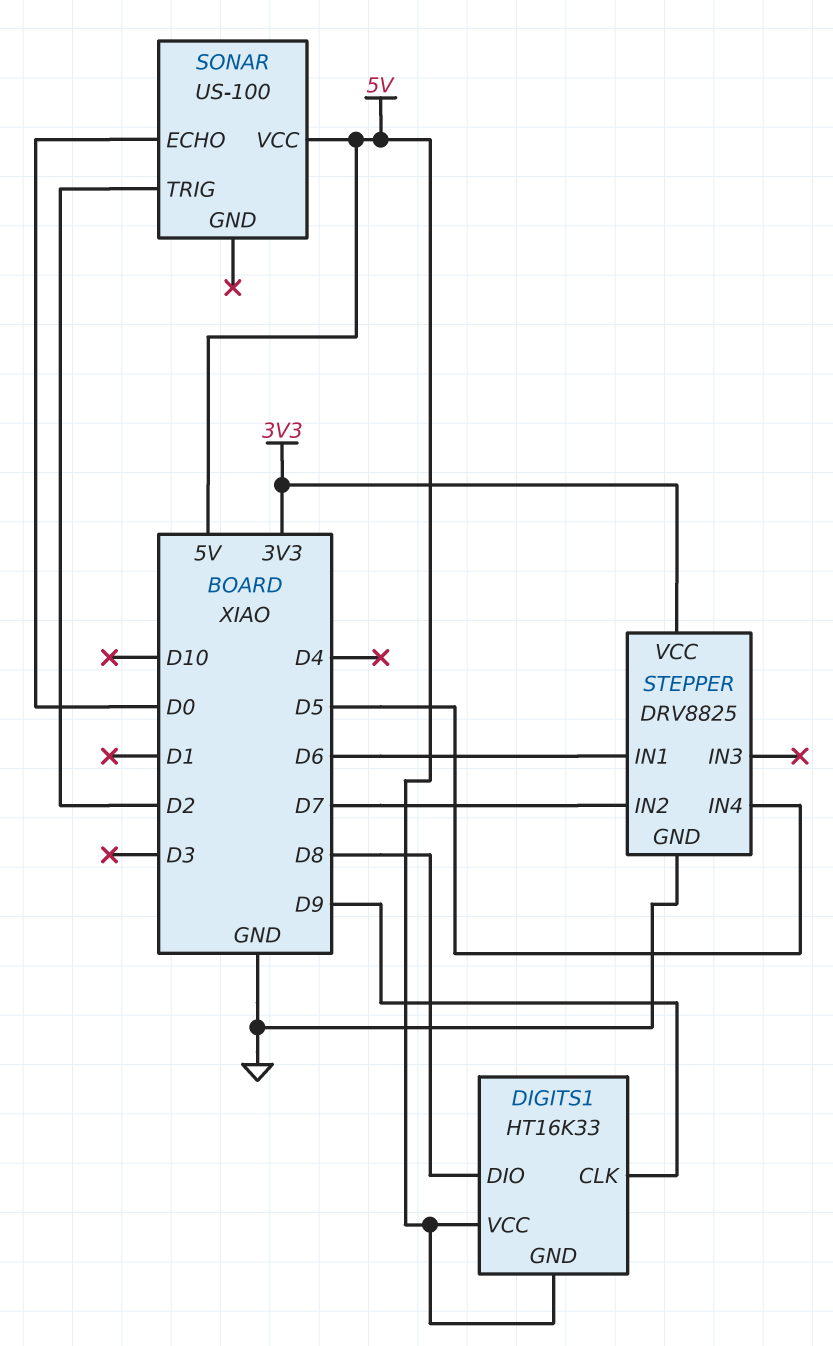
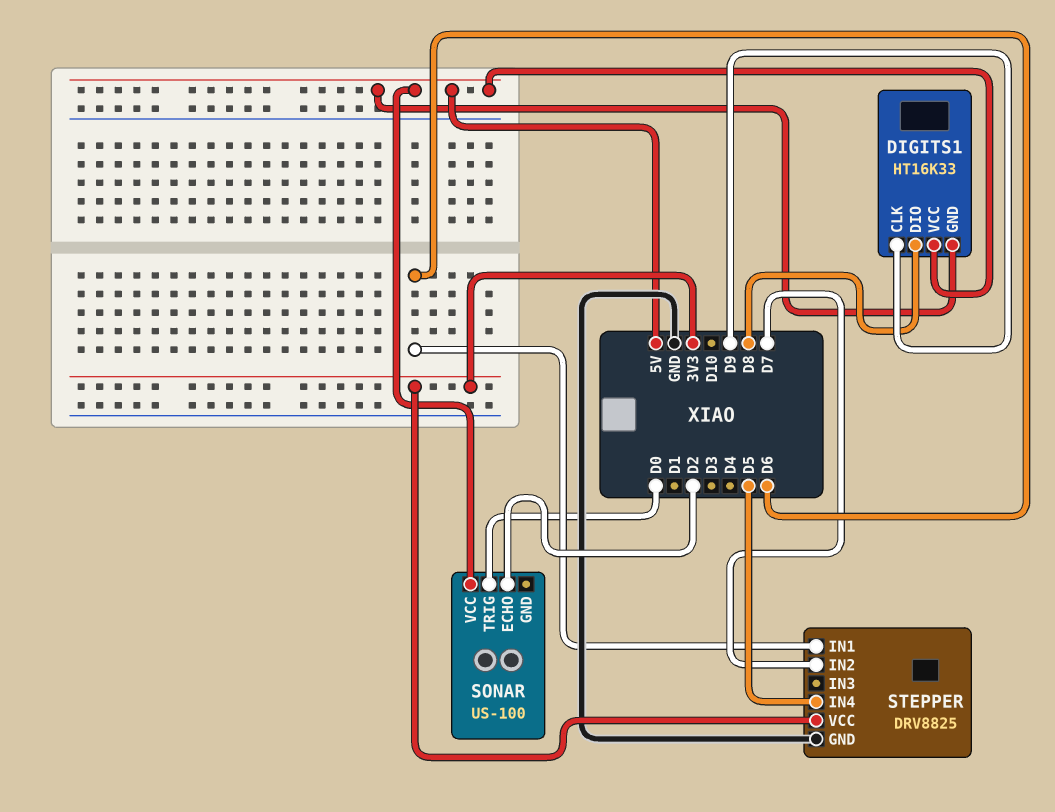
SONAR pin ECHO: D0 -> D2
SONAR pin TRIG: D2 -> D0

